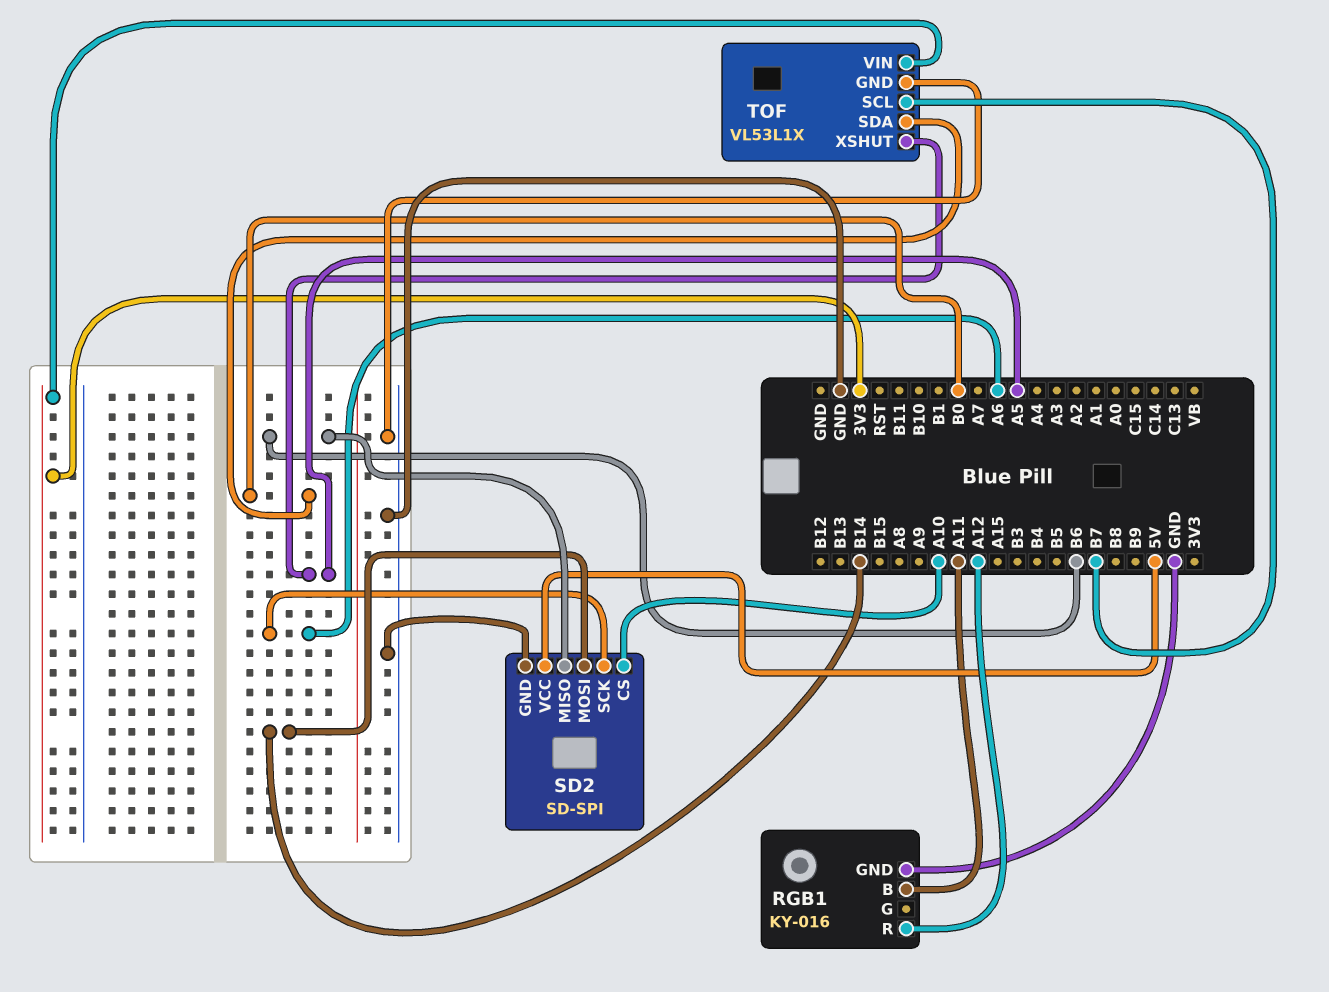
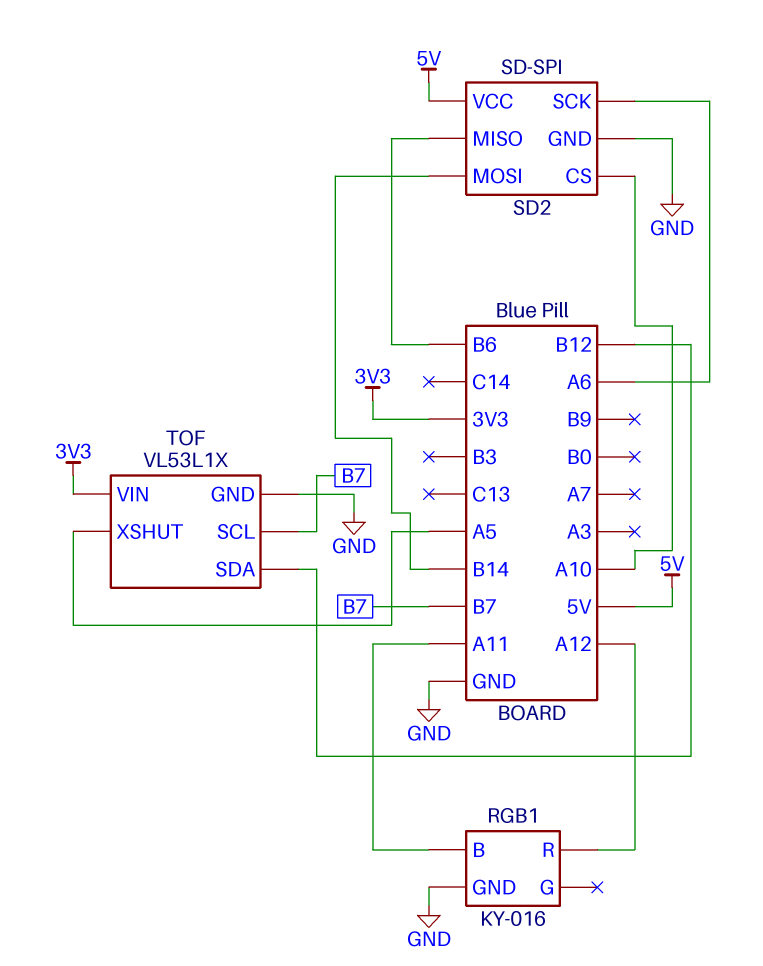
TOF pin SDA: B0 -> B12

